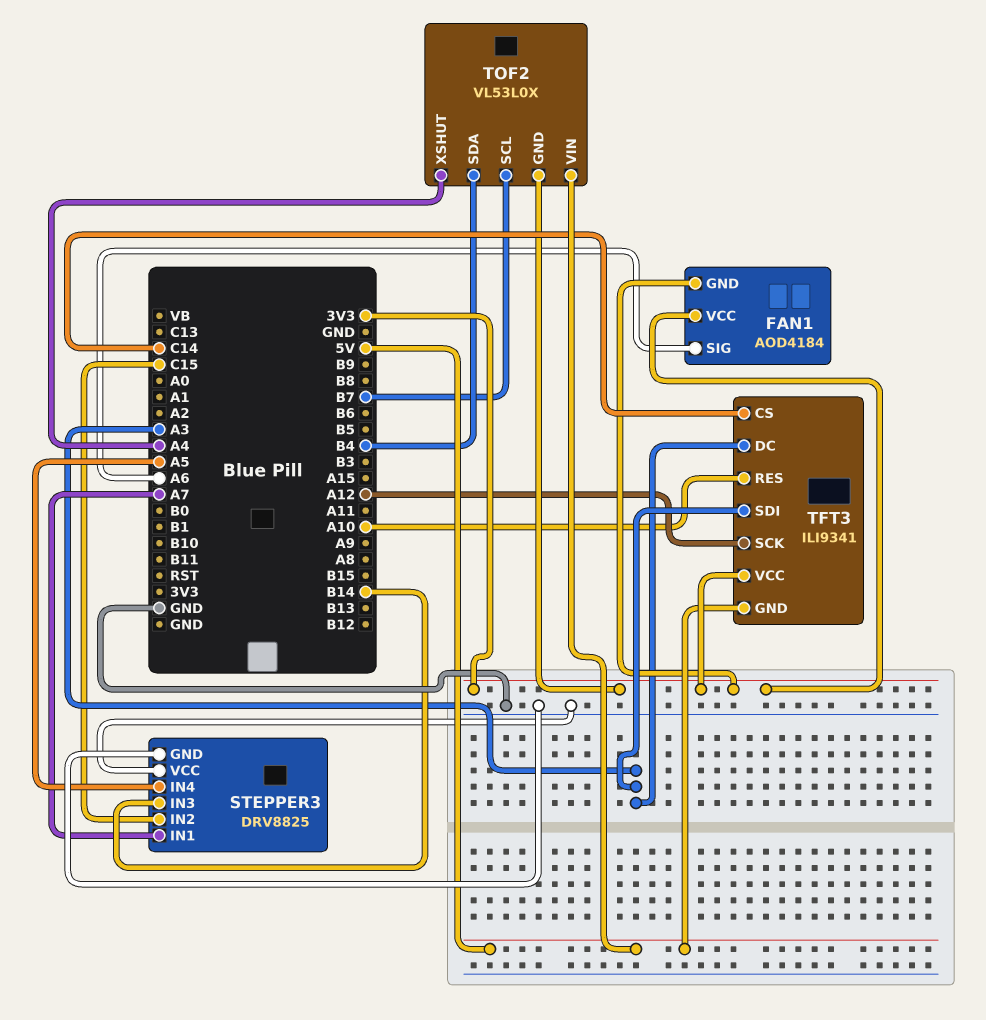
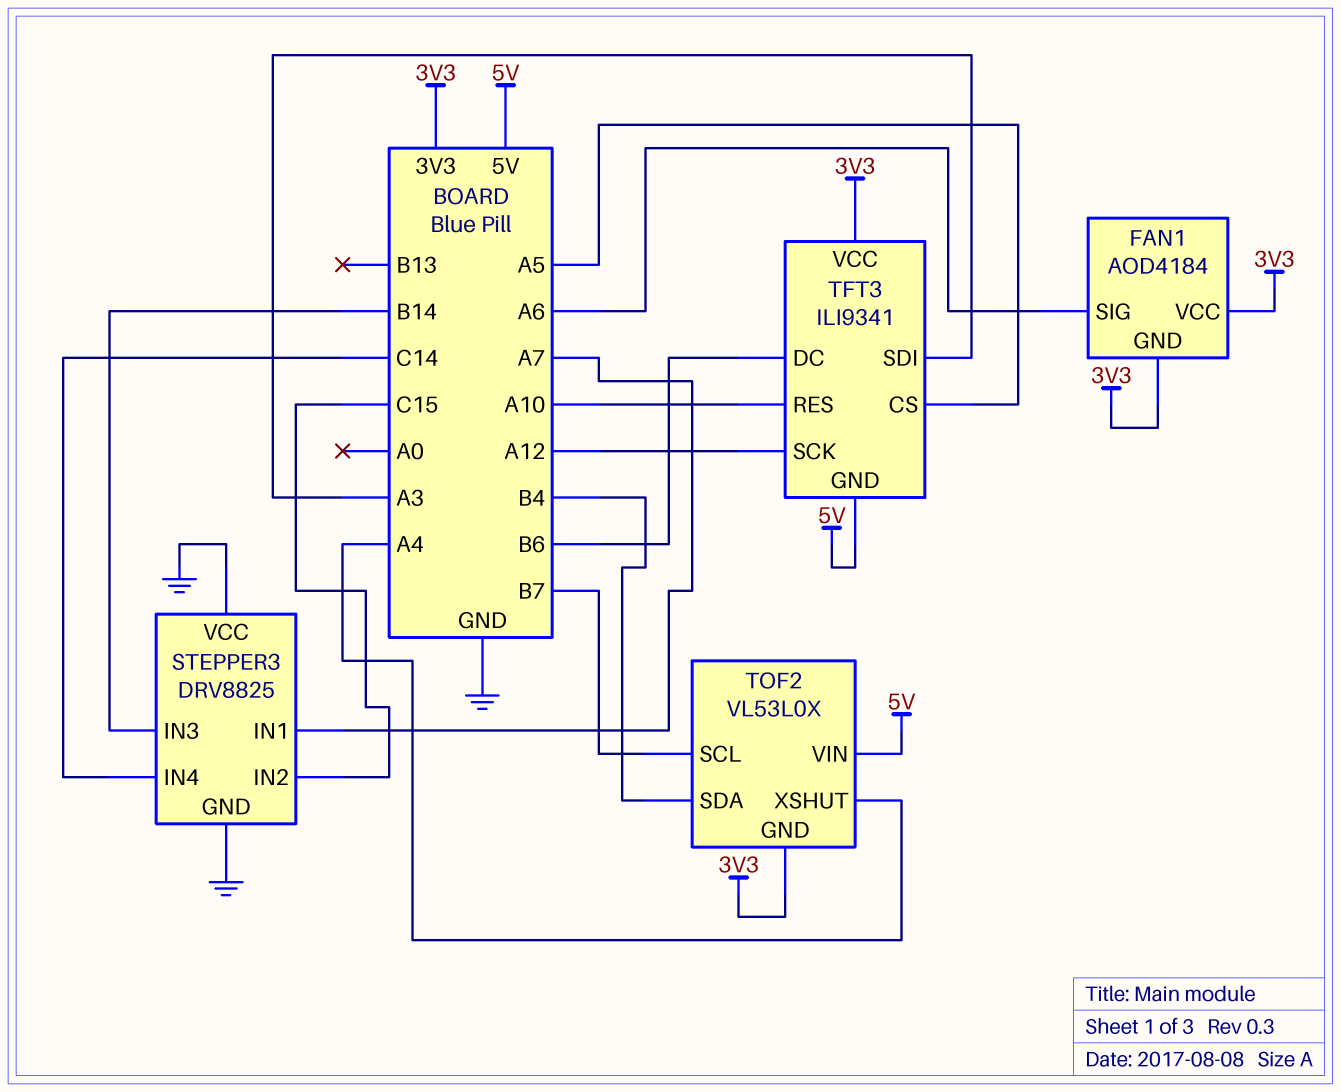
STEPPER3 pin IN4: A5 -> C14
TFT3 pin CS: C14 -> A5
TFT3 pin DC: A3 -> B6

